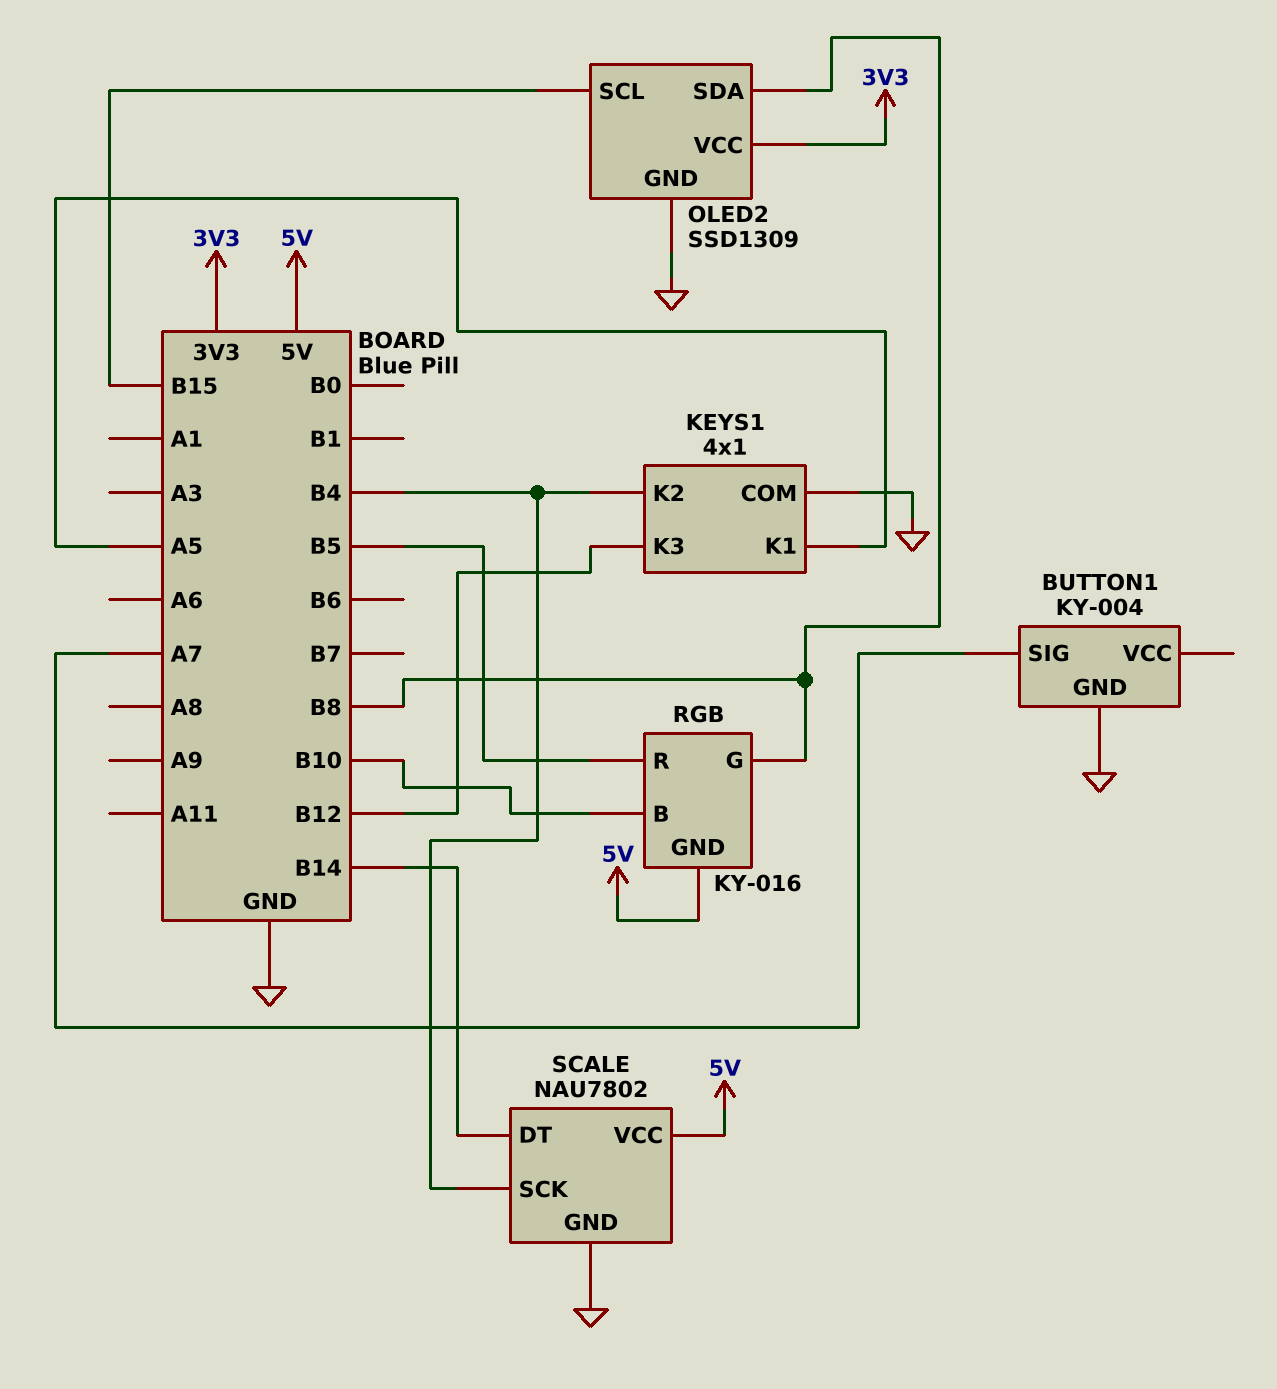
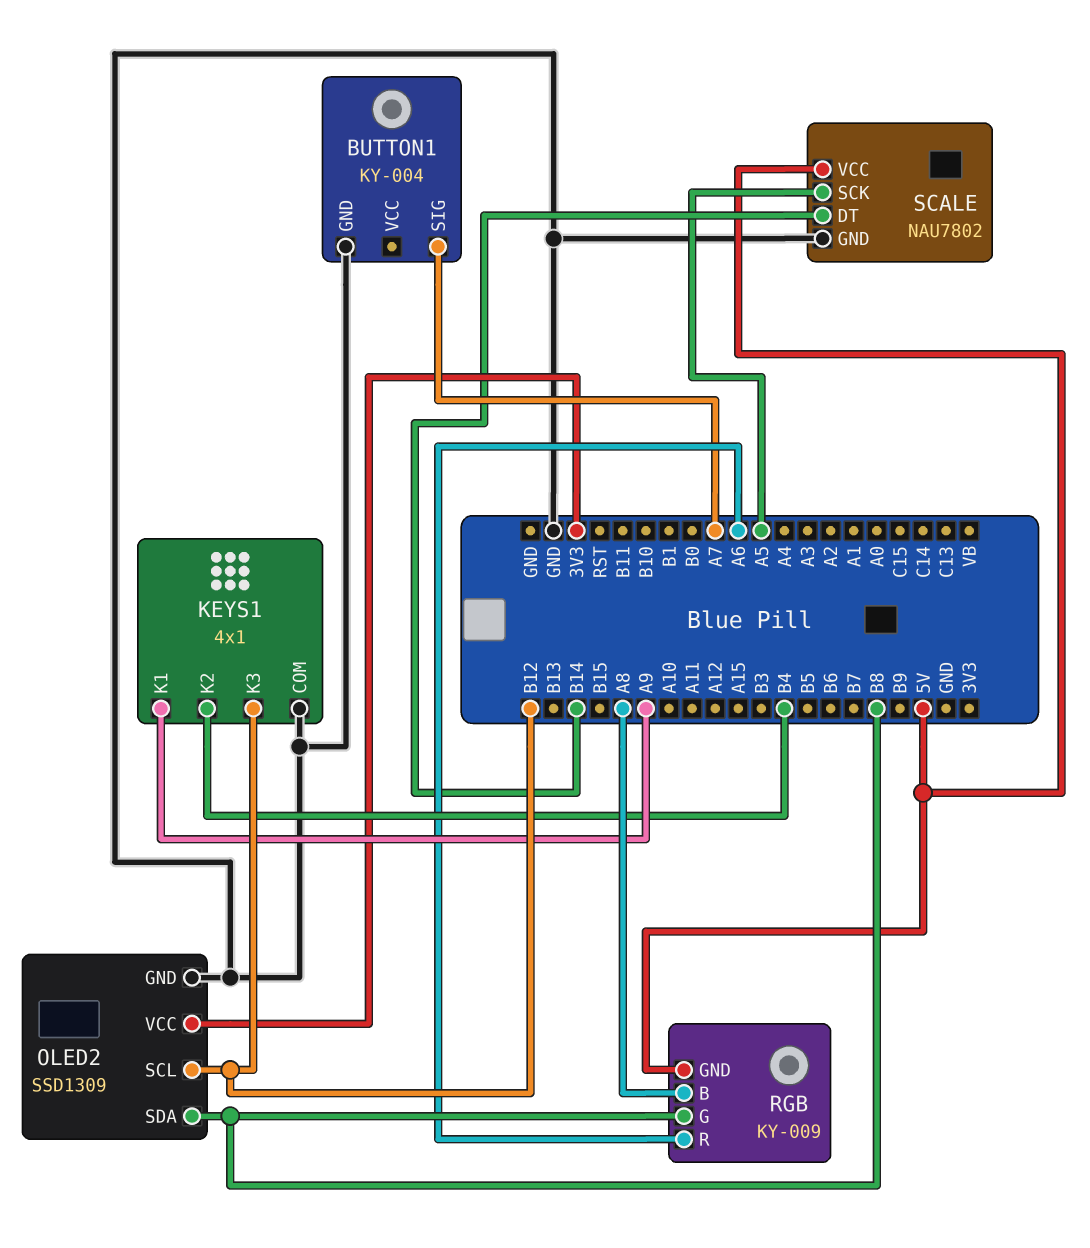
KEYS1 pin K1: A5 -> A9
OLED2 pin SCL: B15 -> B12
RGB: KY-016 -> KY-009
RGB pin B: B10 -> A8
RGB pin R: B5 -> A6
SCALE pin SCK: B4 -> A5

